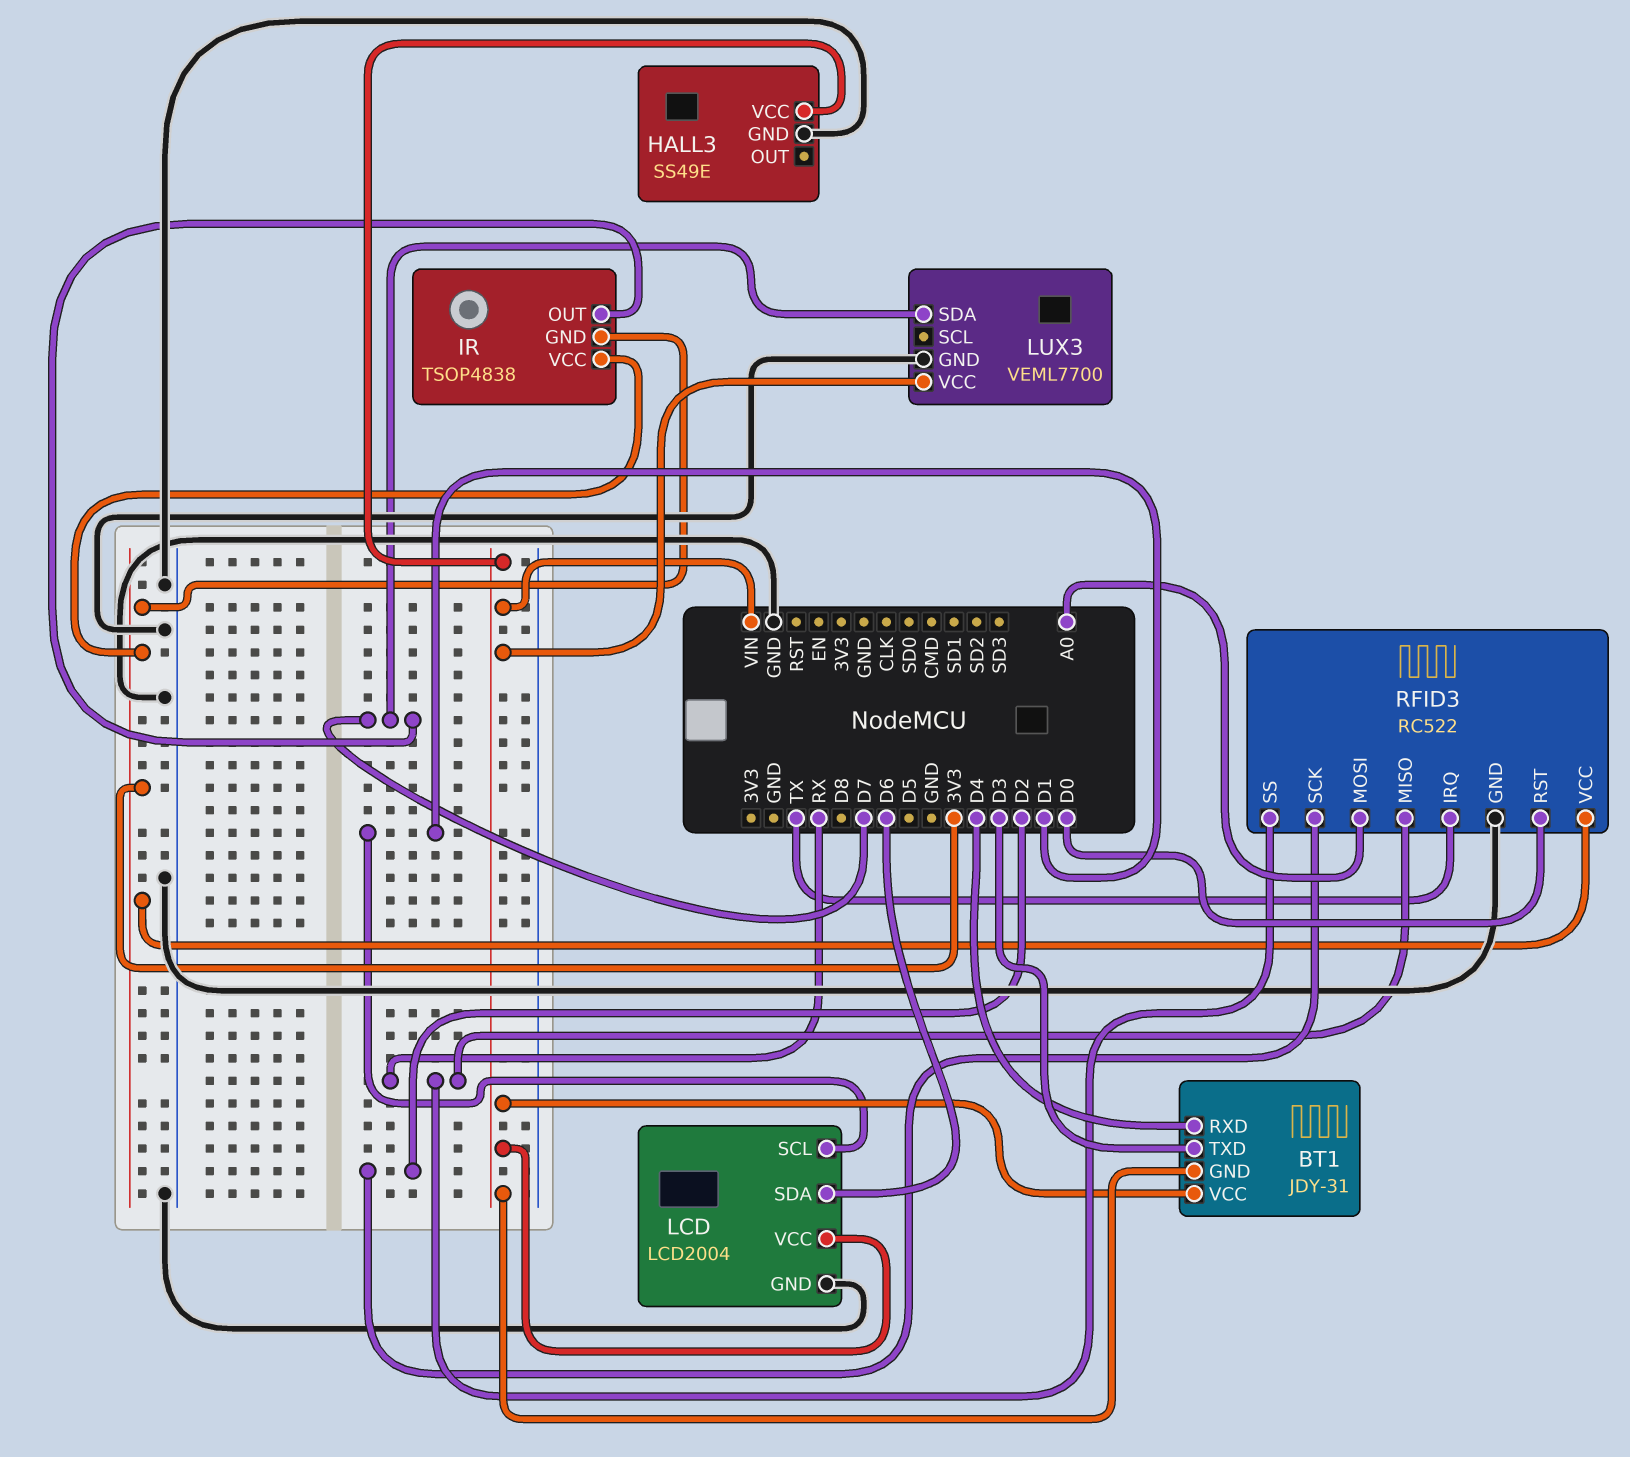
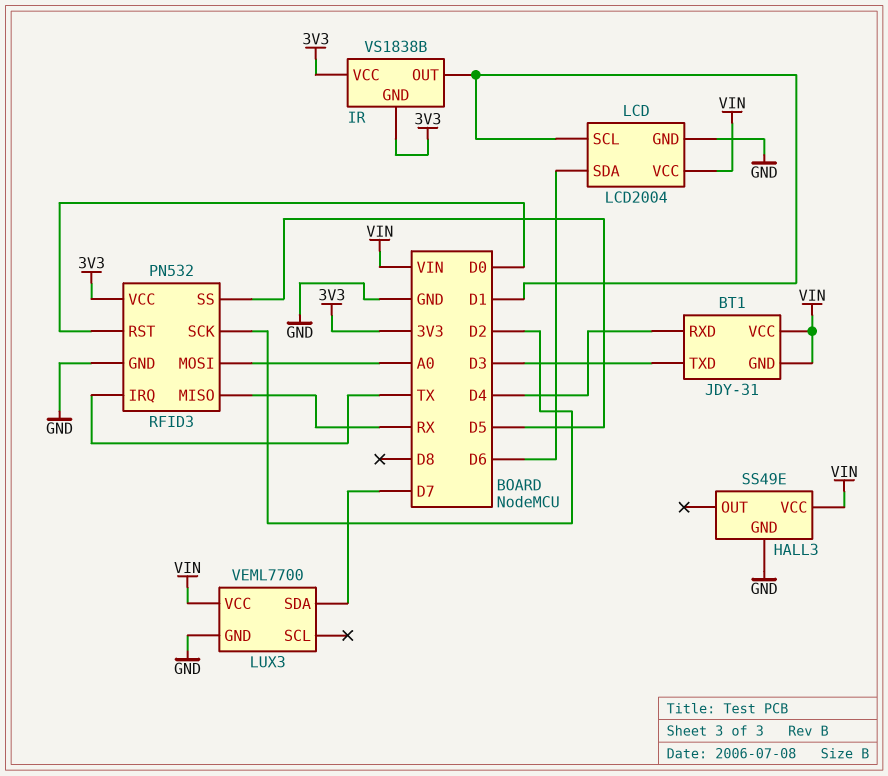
IR: TSOP4838 -> VS1838B
IR pin OUT: D7 -> D1
RFID3: RC522 -> PN532
RFID3 pin SS: RX -> D5

